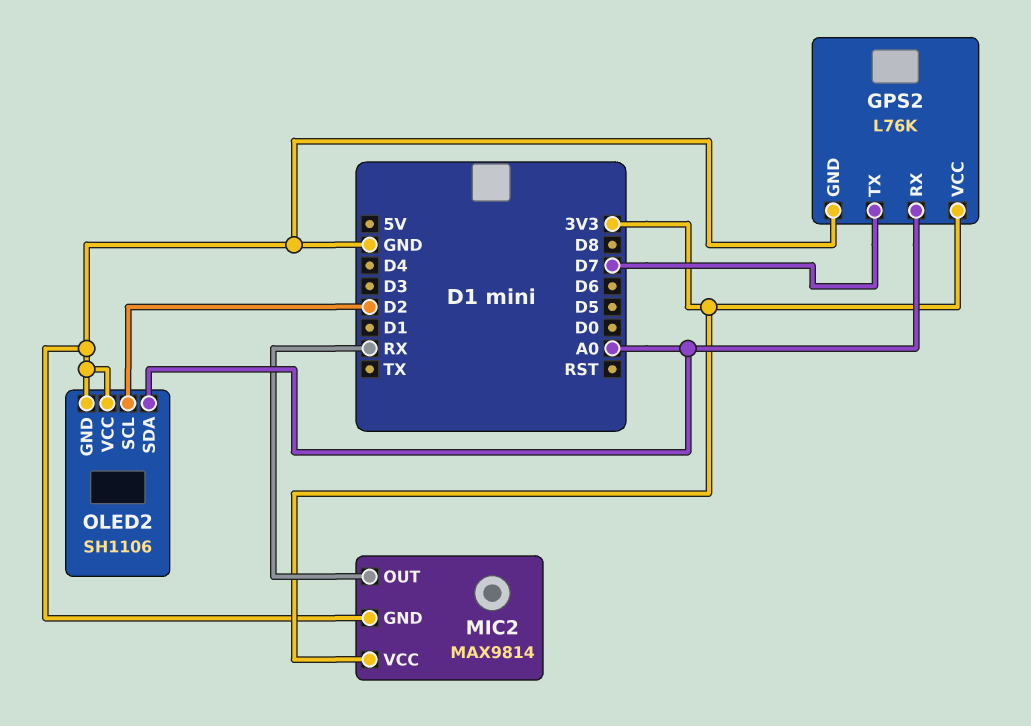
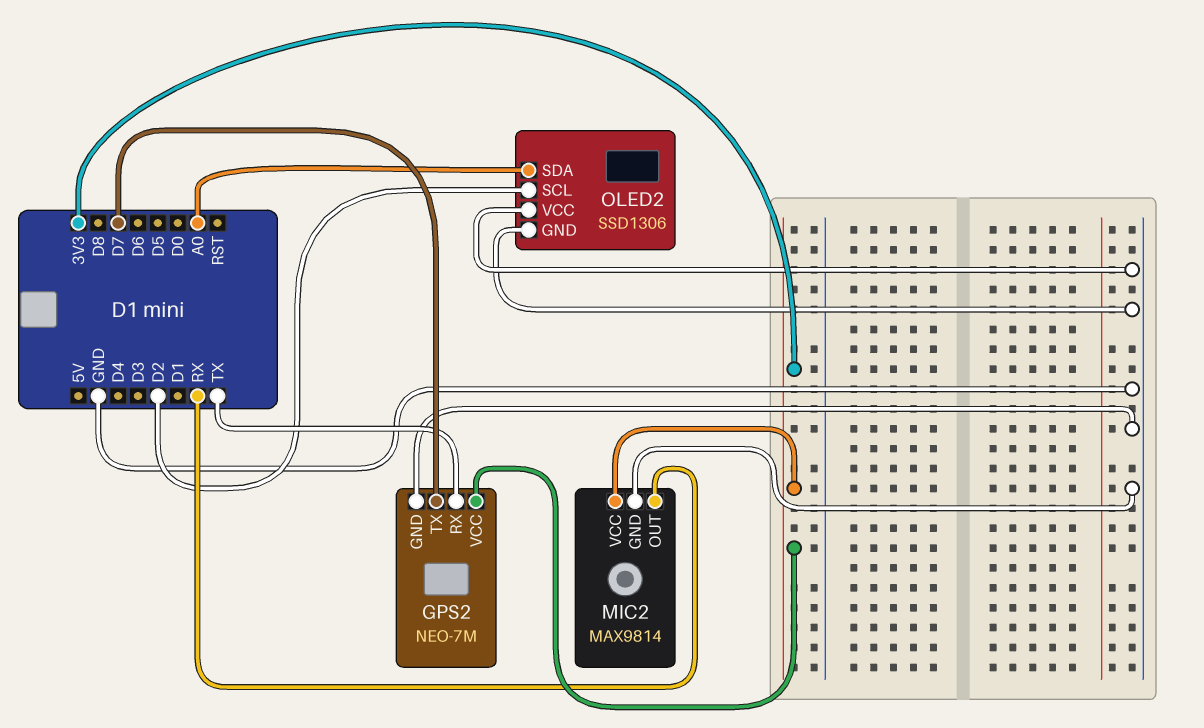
GPS2: L76K -> NEO-7M
GPS2 pin RX: A0 -> TX
OLED2: SH1106 -> SSD1306

